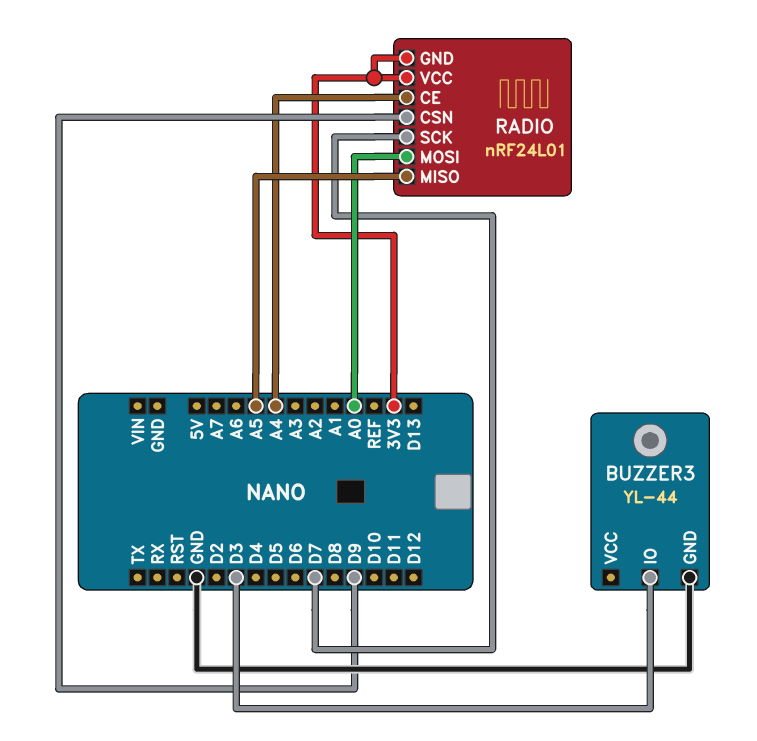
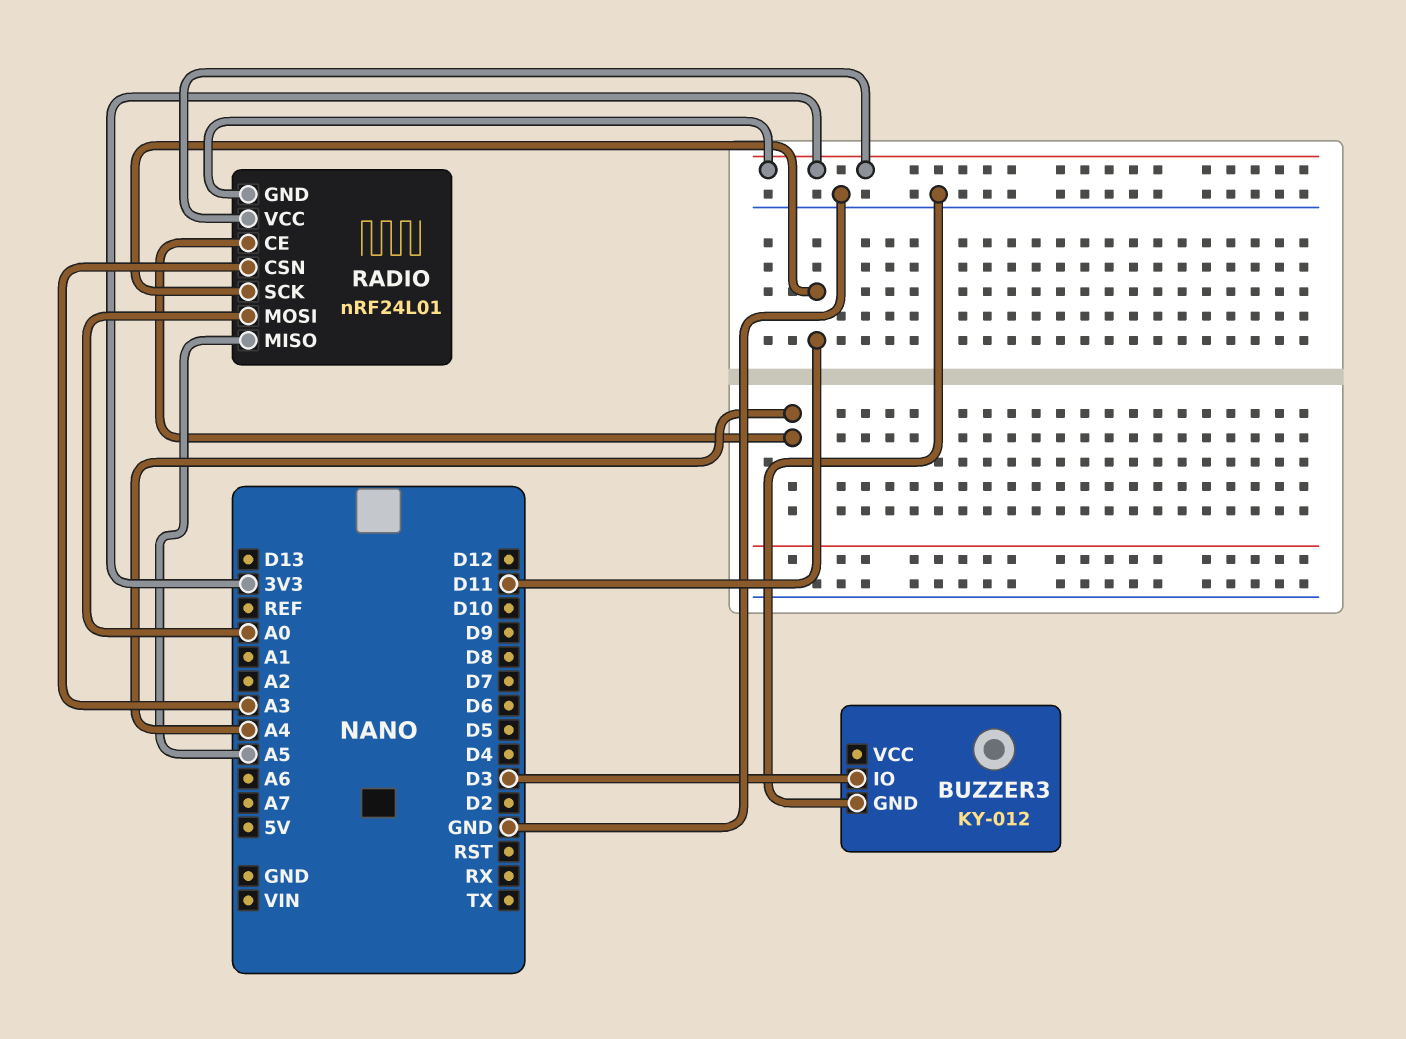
BUZZER3: YL-44 -> KY-012
RADIO pin CSN: D9 -> A3
RADIO pin SCK: D7 -> D11

